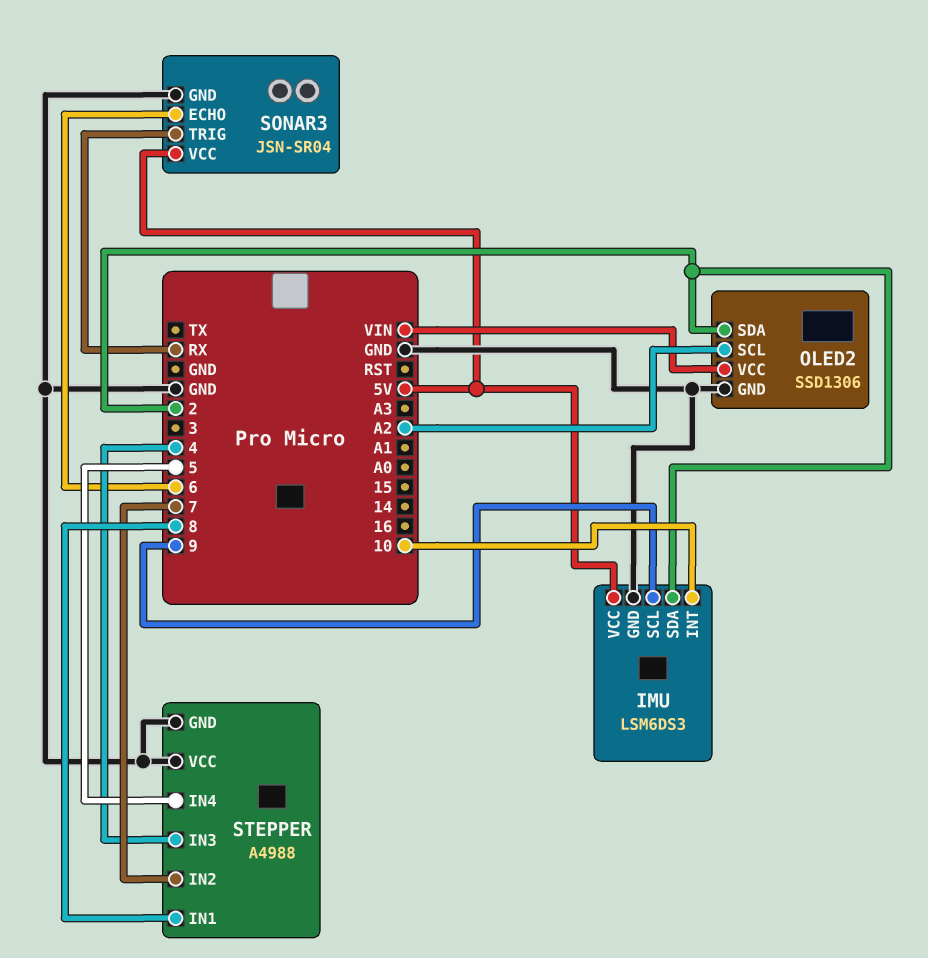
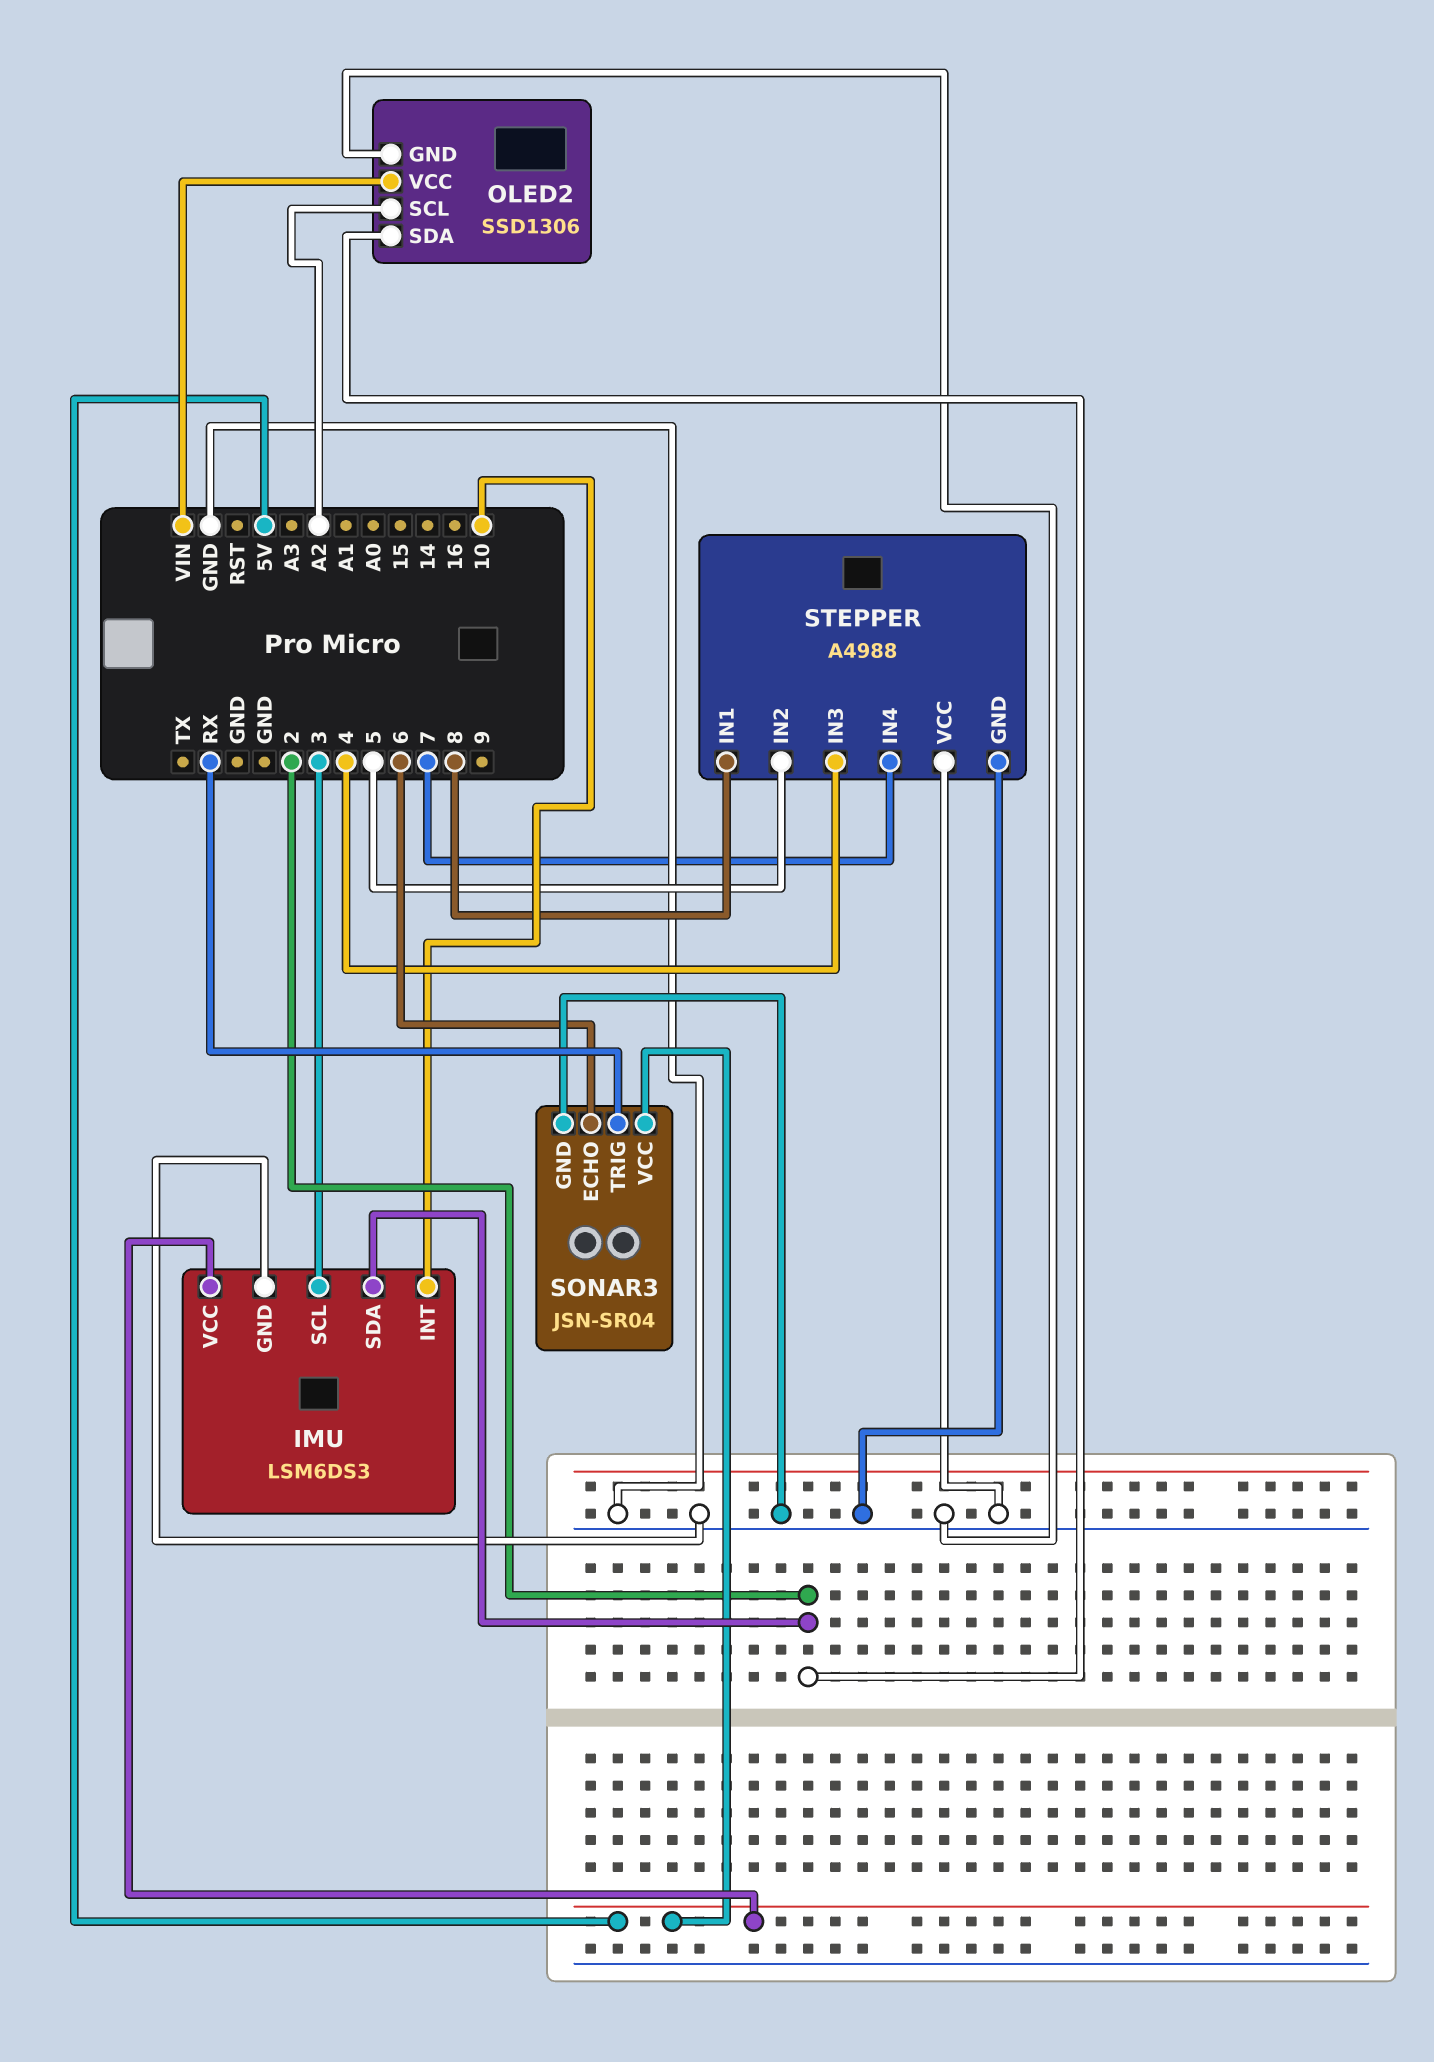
IMU pin SCL: 9 -> 3
STEPPER pin IN2: 7 -> 5
STEPPER pin IN4: 5 -> 7

